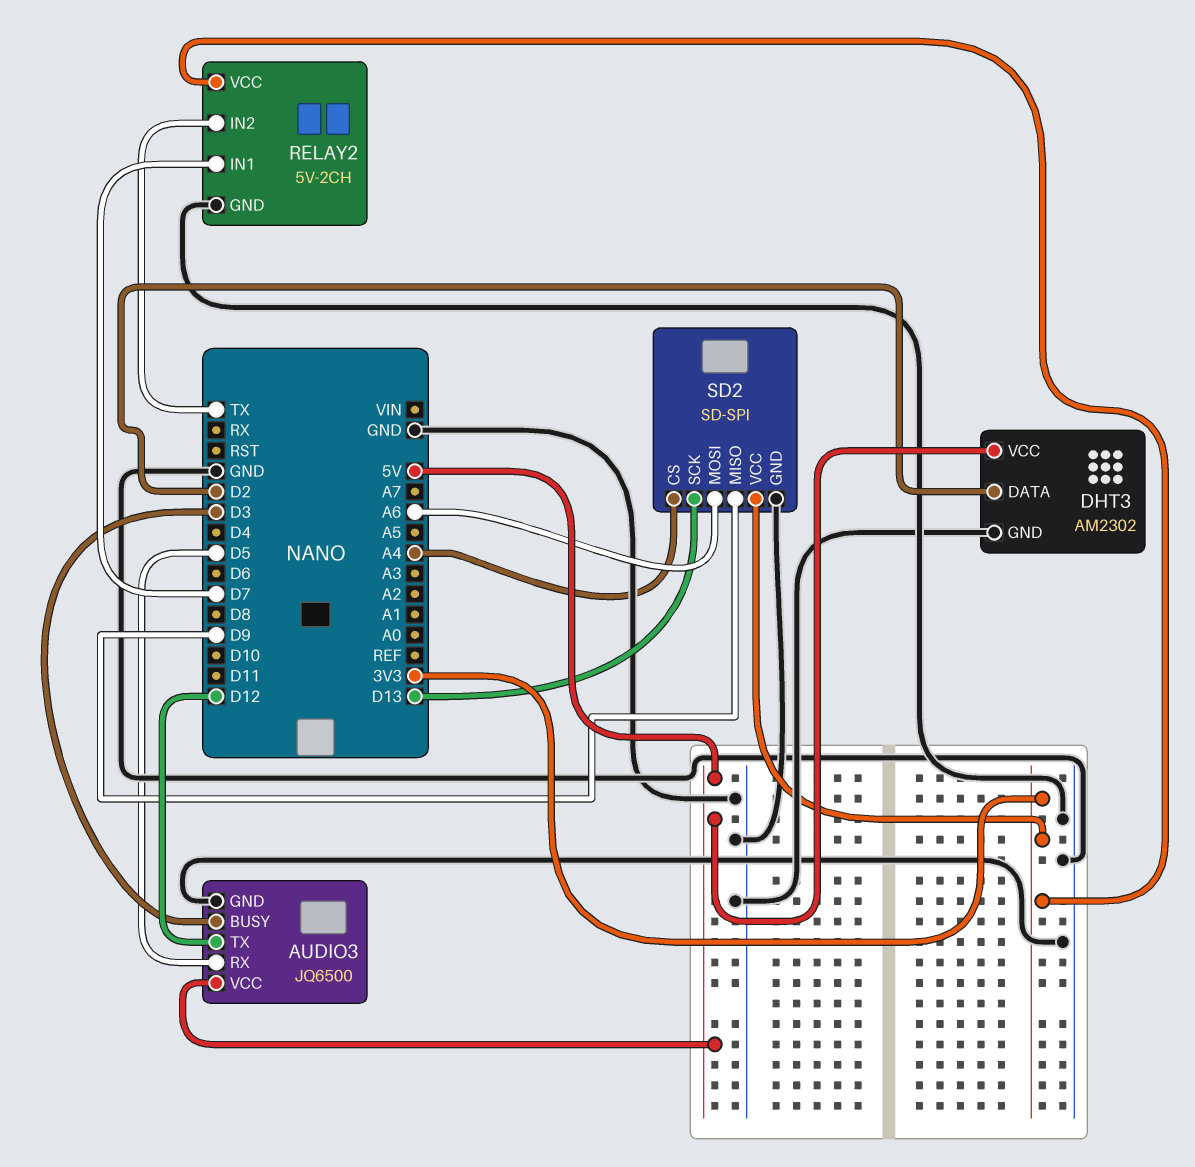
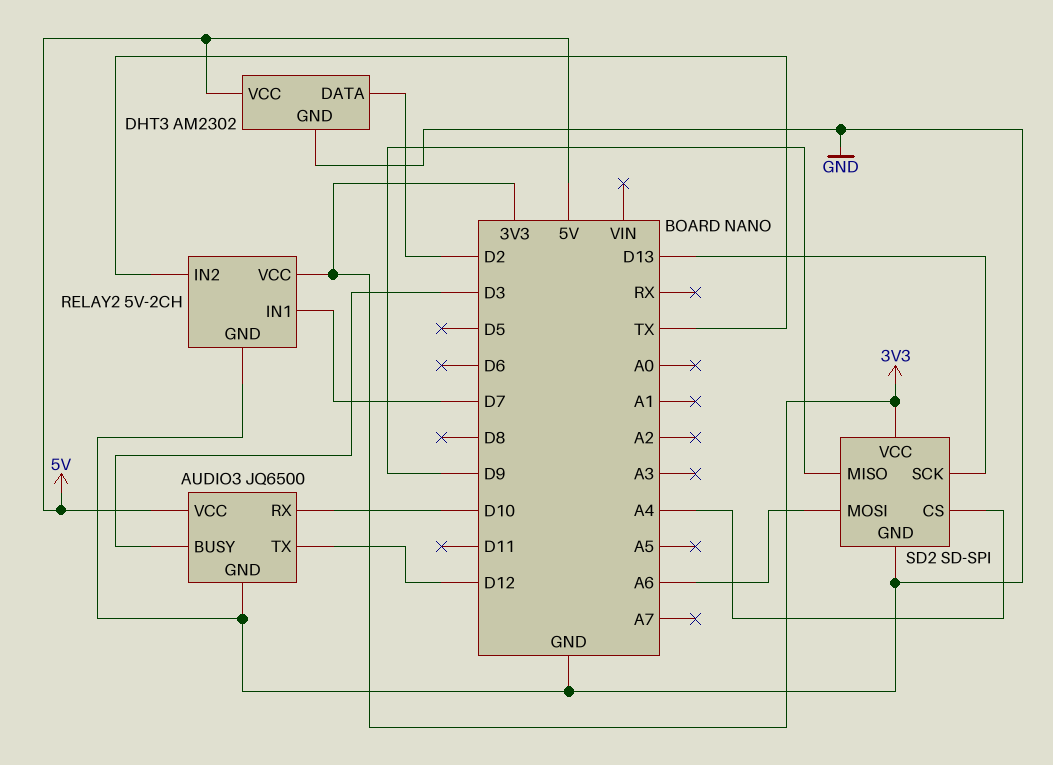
AUDIO3 pin RX: D5 -> D10

